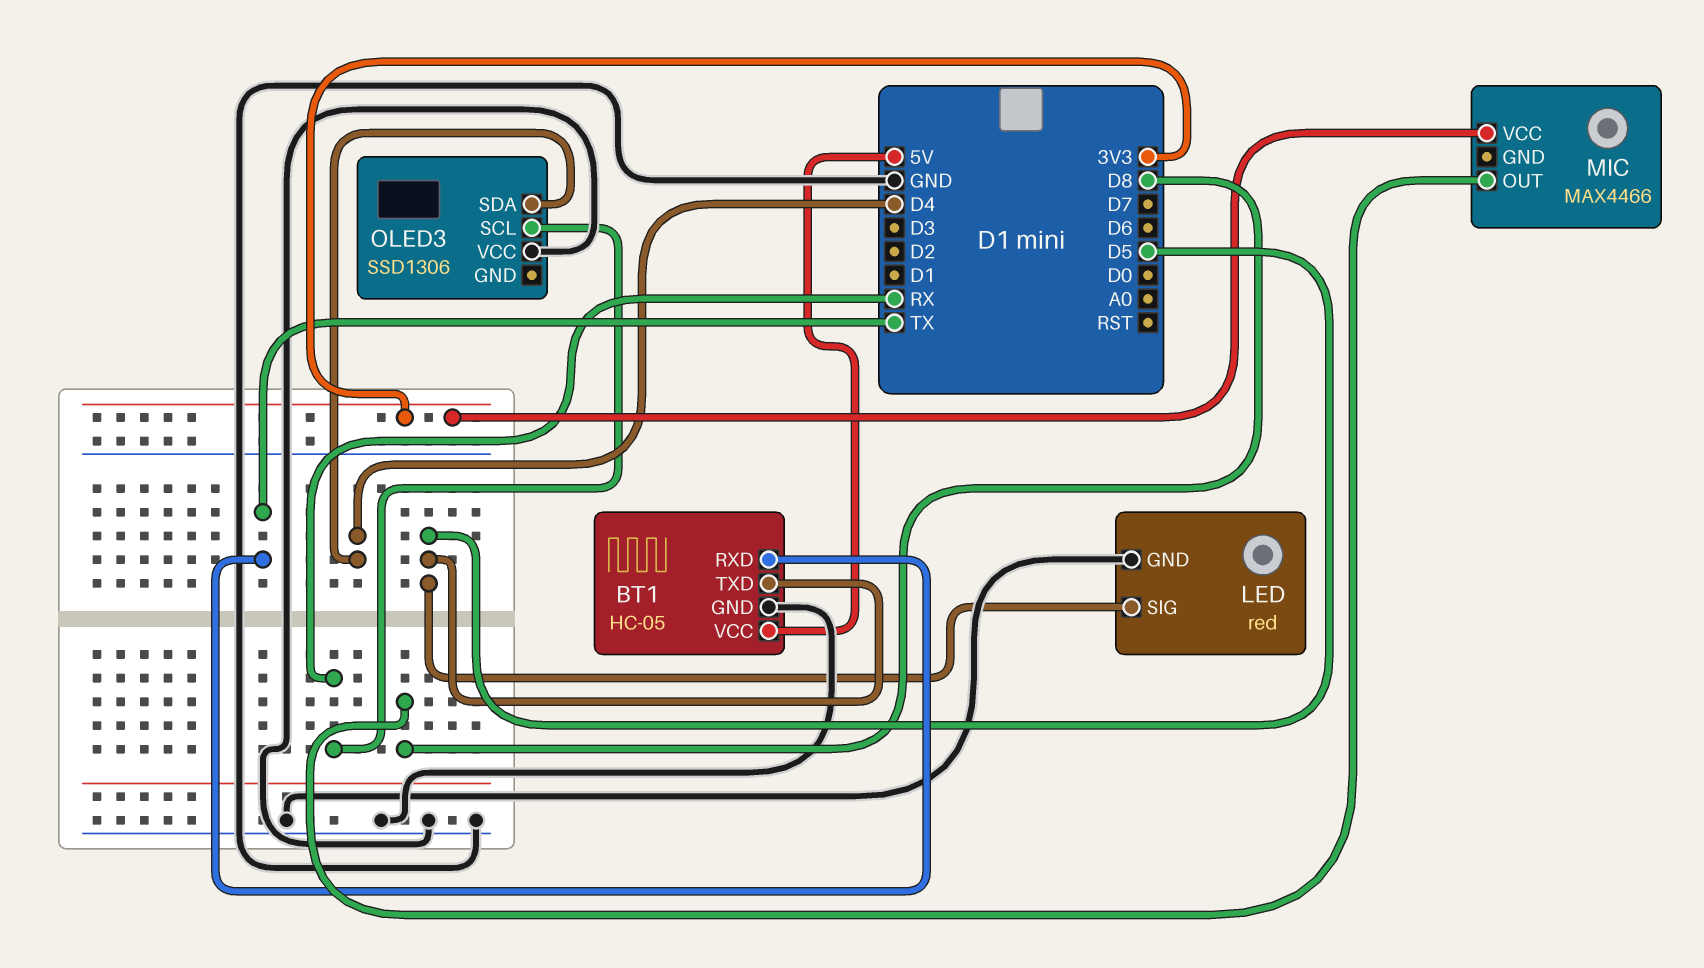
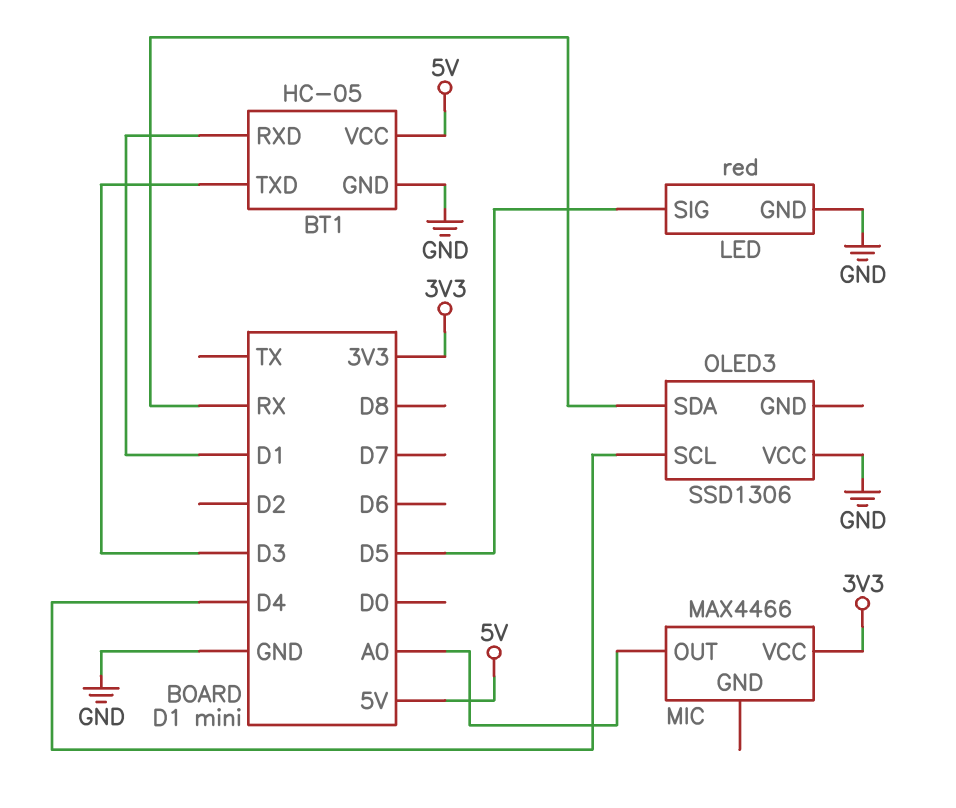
BT1 pin RXD: TX -> D1
BT1 pin TXD: D5 -> D3
MIC pin OUT: D8 -> A0
OLED3 pin SCL: RX -> D4
OLED3 pin SDA: D4 -> RX

